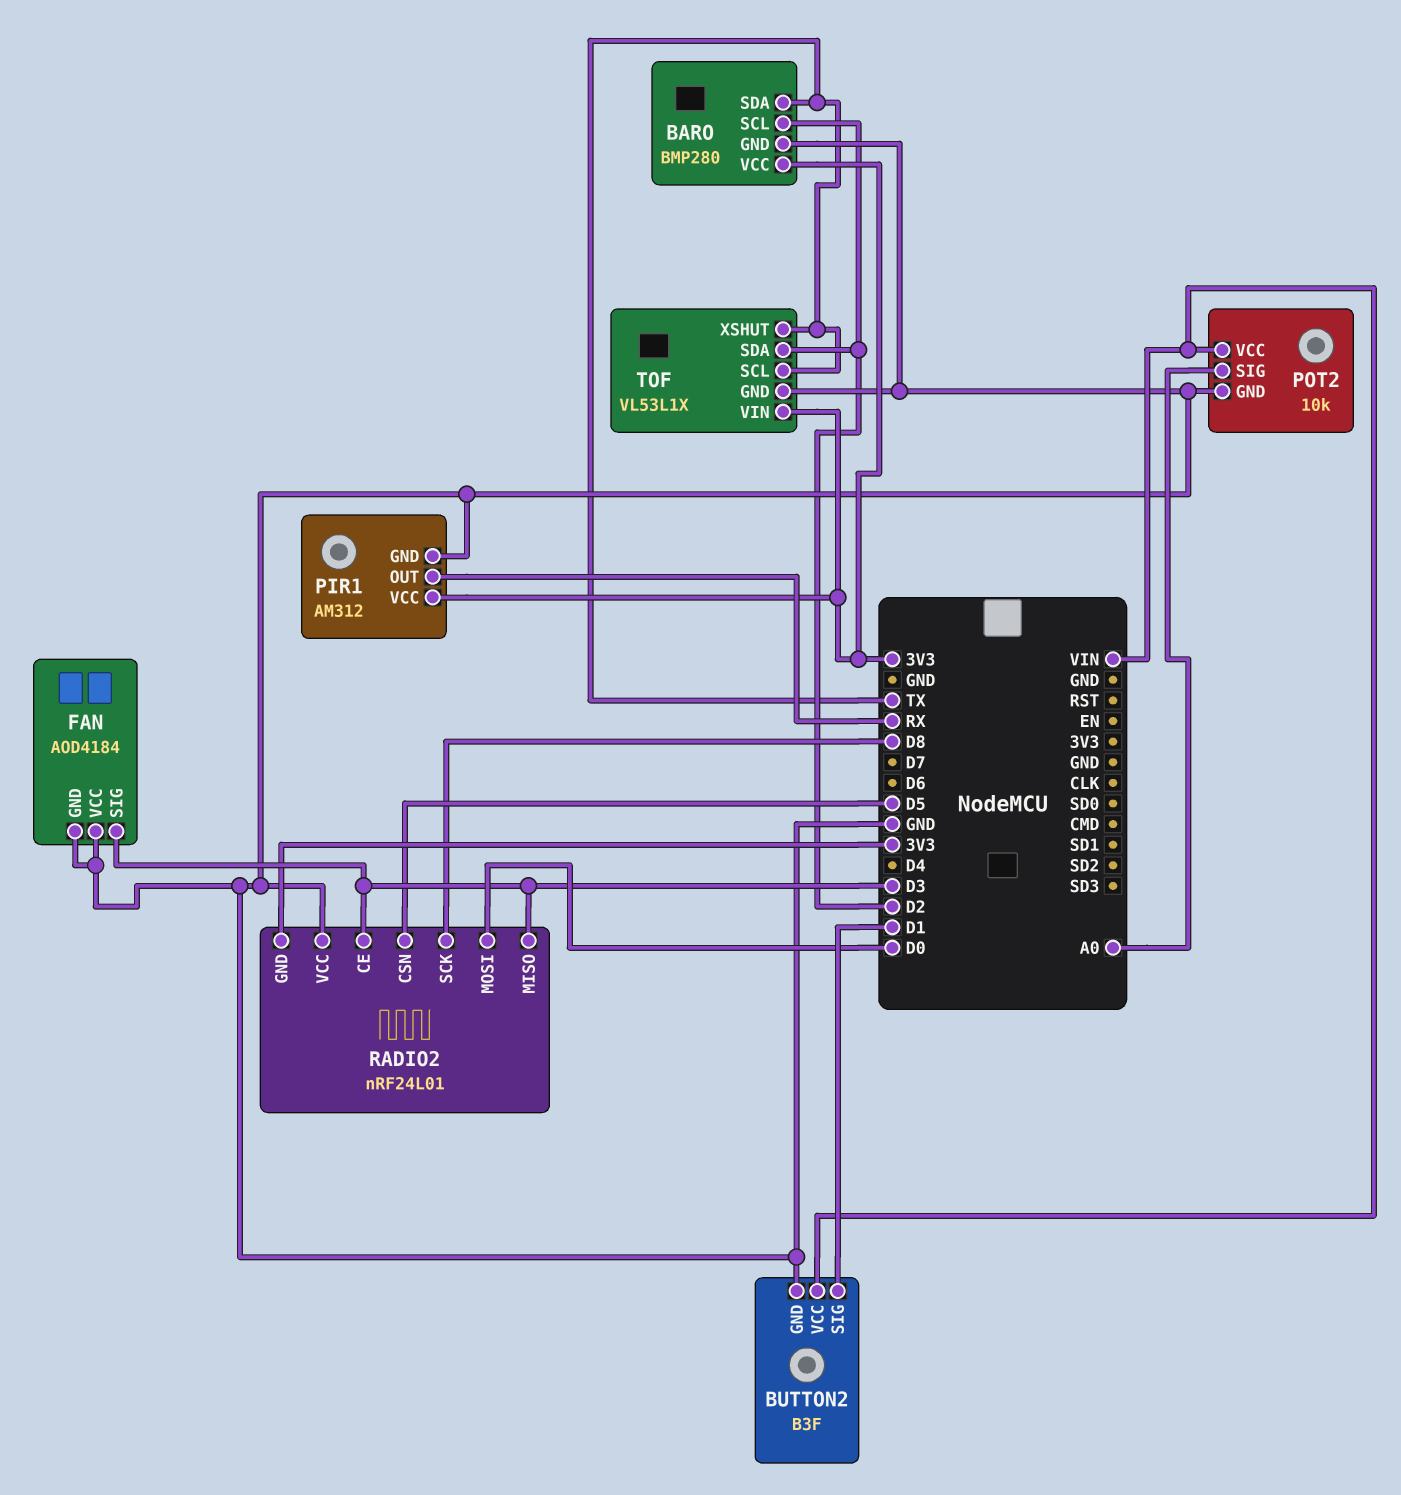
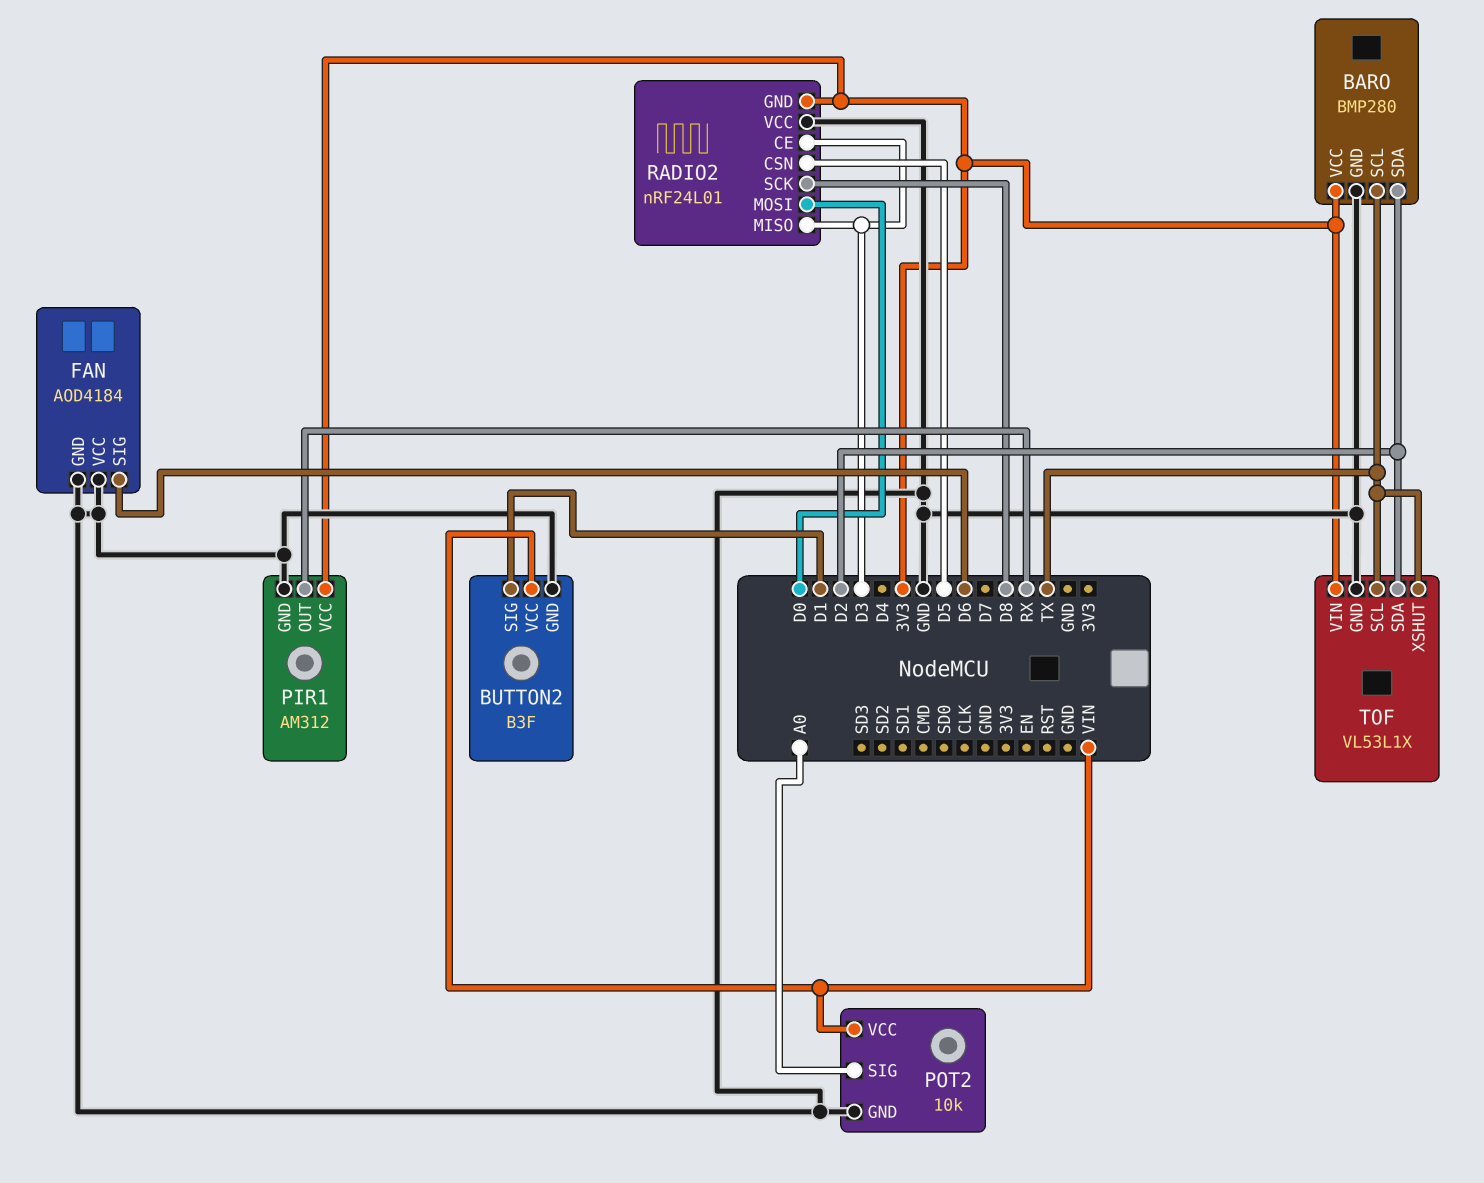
BARO pin SCL: D2 -> TX
BARO pin SDA: TX -> D2
FAN pin SIG: D3 -> D6

